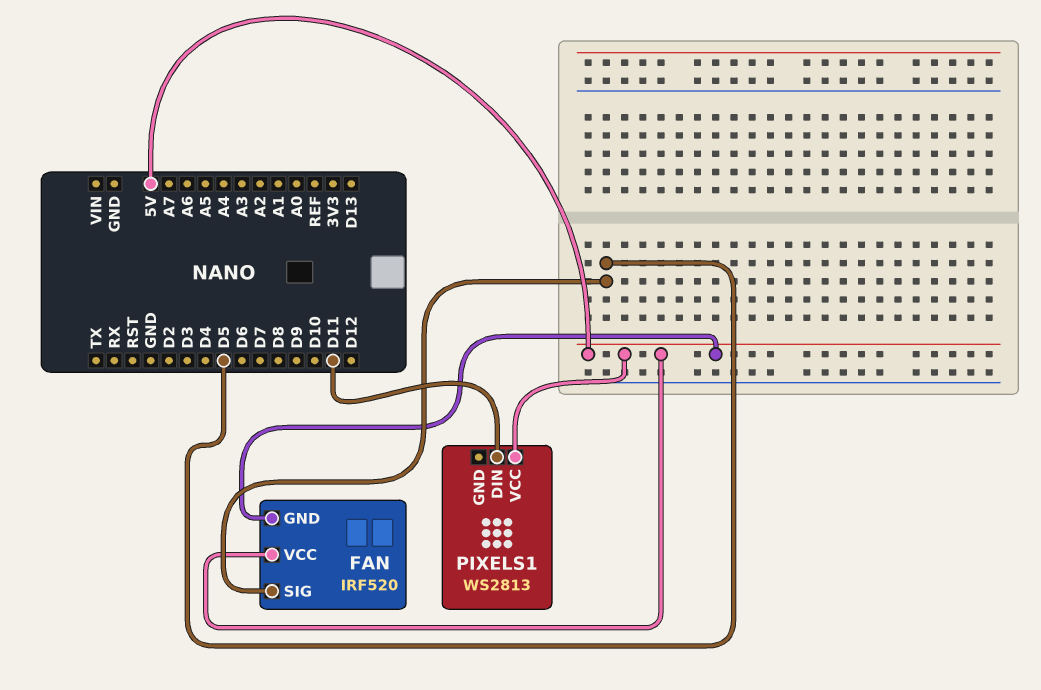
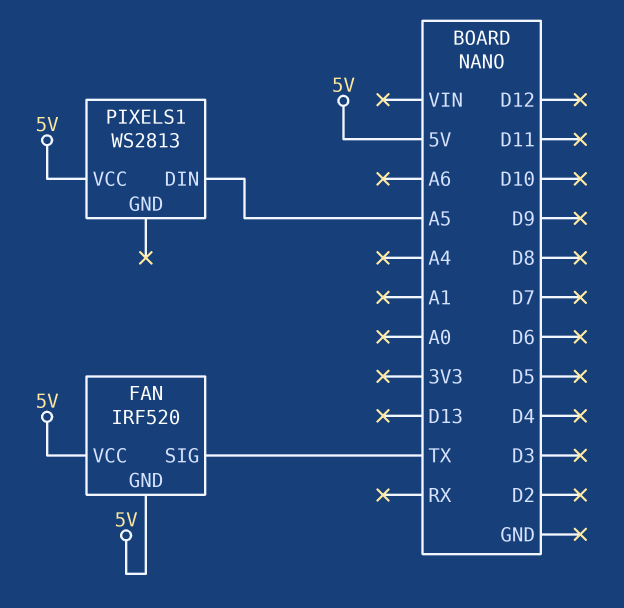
FAN pin SIG: D5 -> TX
PIXELS1 pin DIN: D11 -> A5

